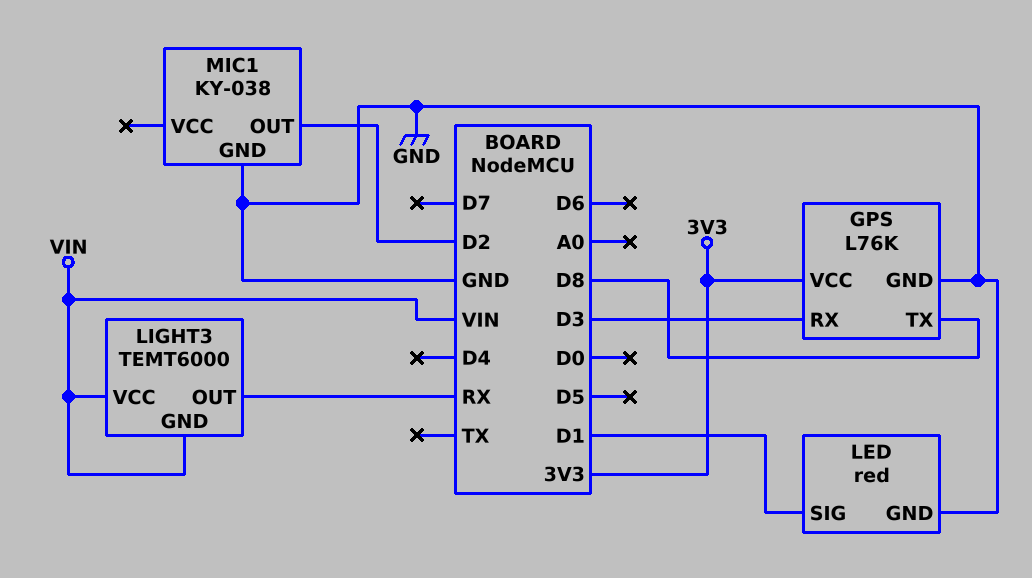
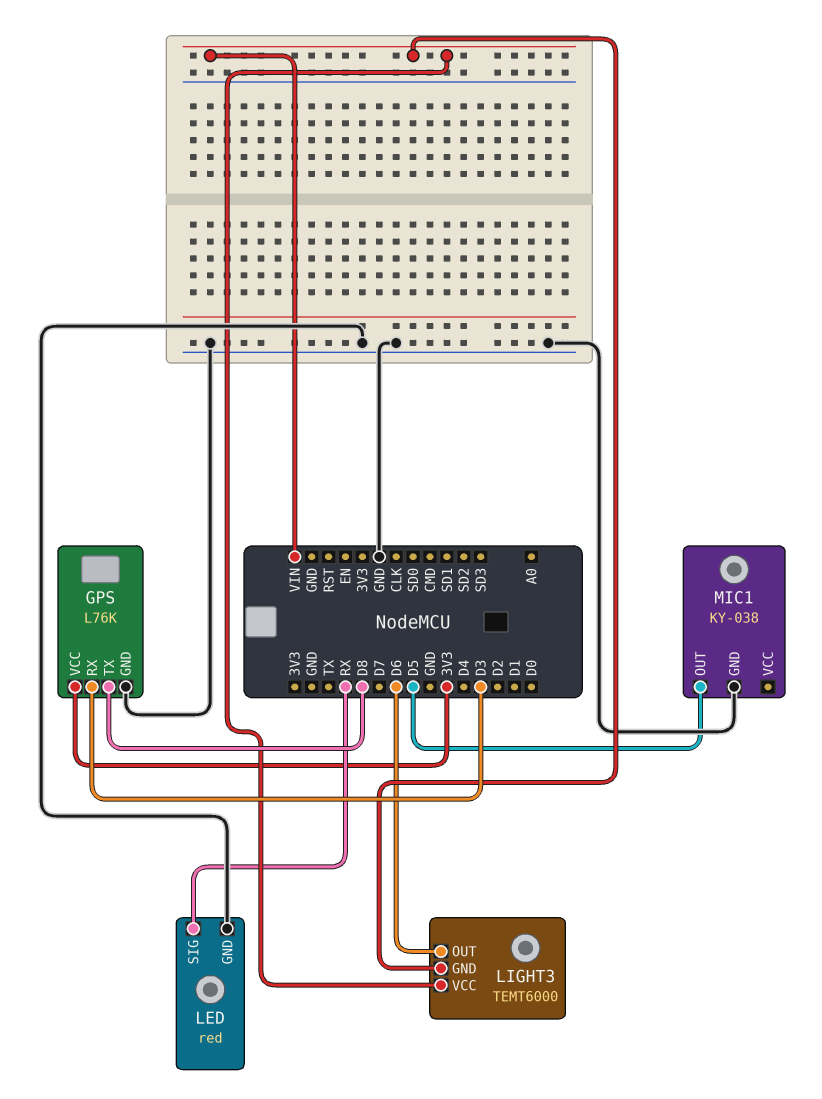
LED pin SIG: D1 -> RX
LIGHT3 pin OUT: RX -> D6
MIC1 pin OUT: D2 -> D5

